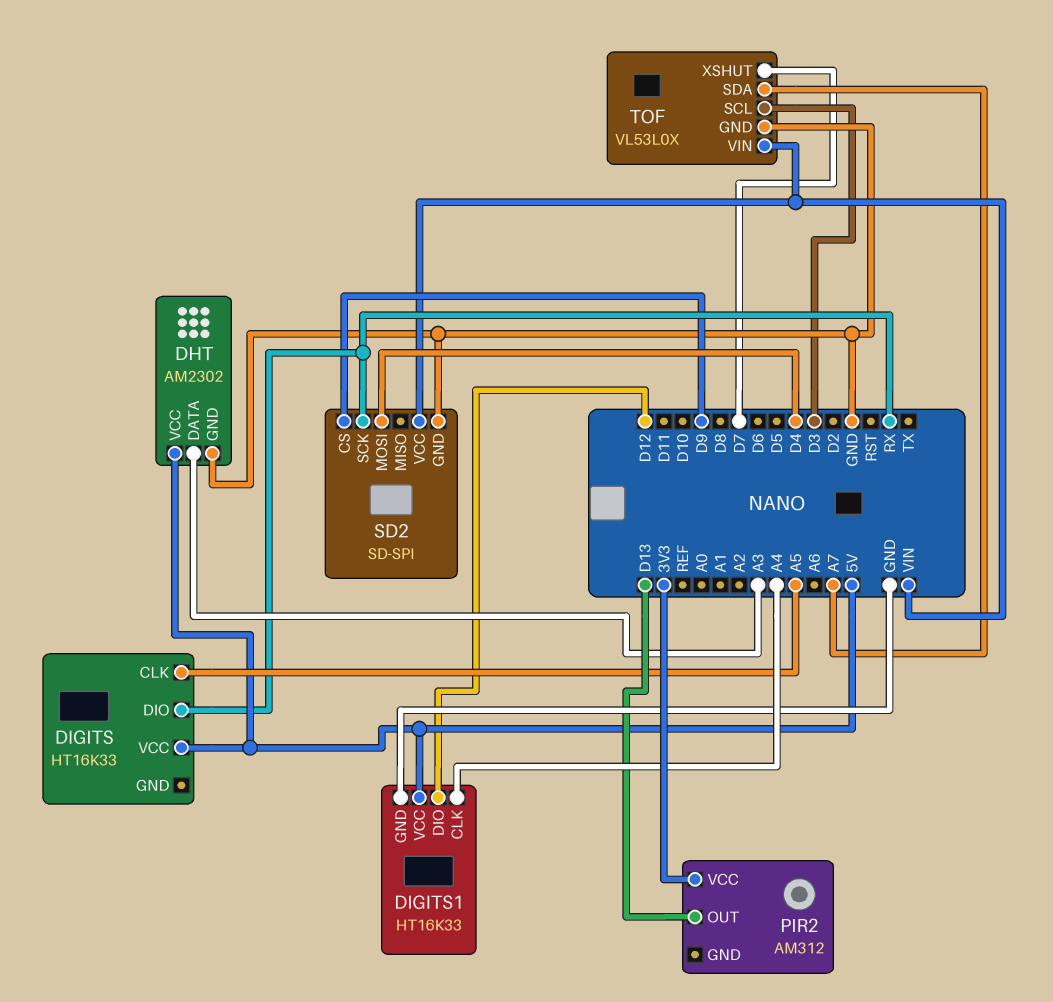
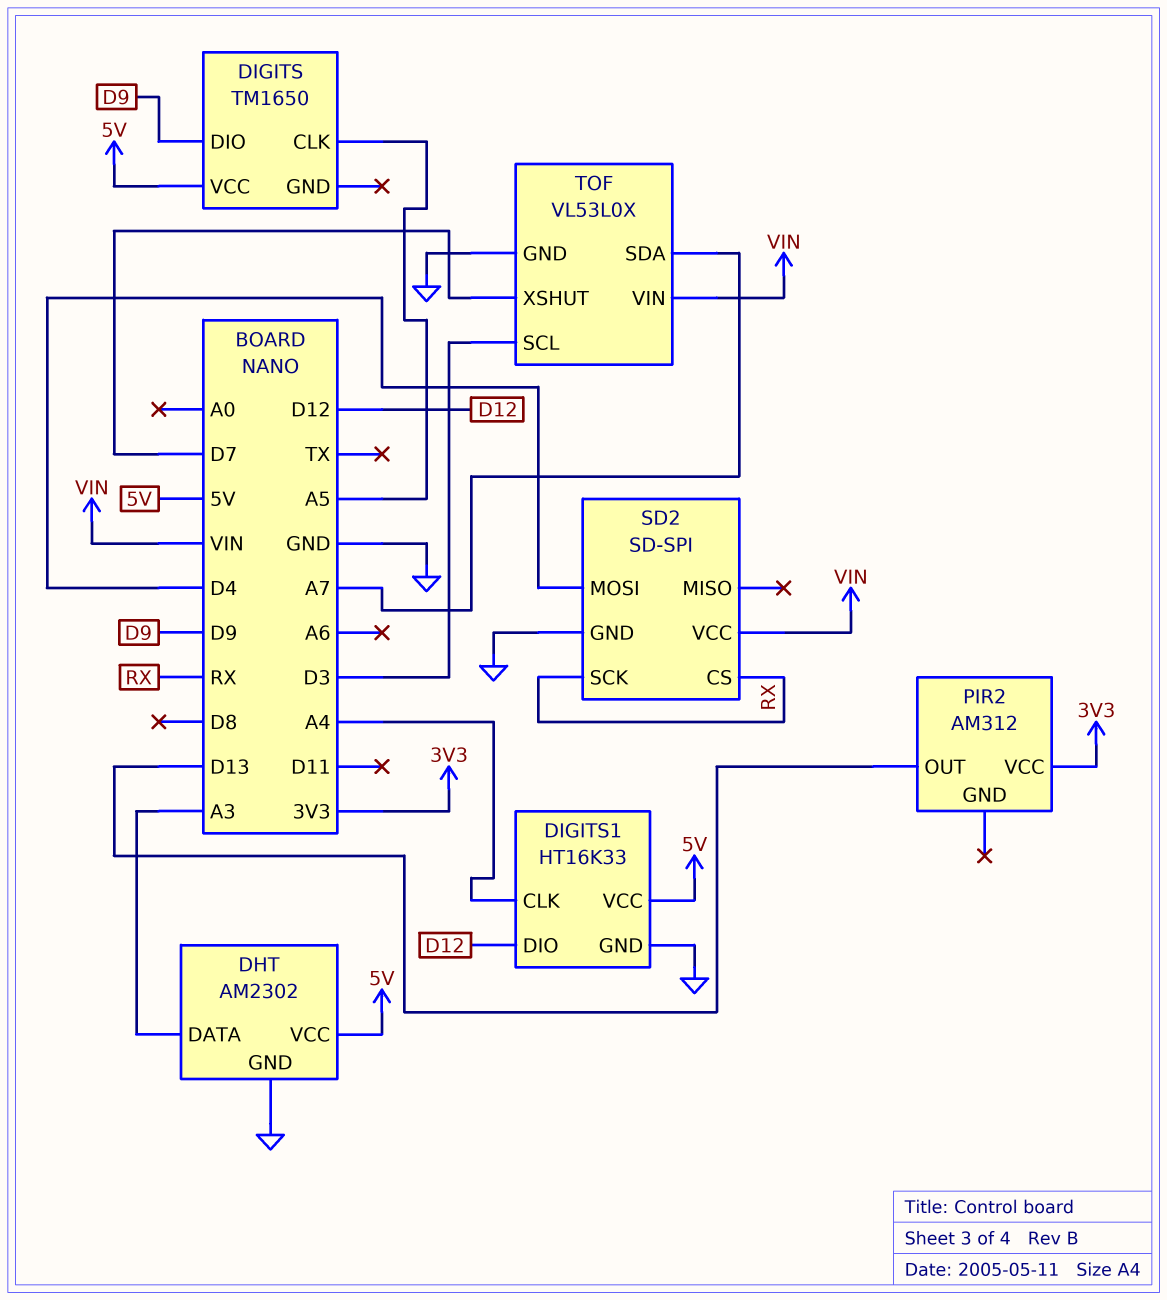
DIGITS: HT16K33 -> TM1650
DIGITS pin DIO: RX -> D9
SD2 pin CS: D9 -> RX

